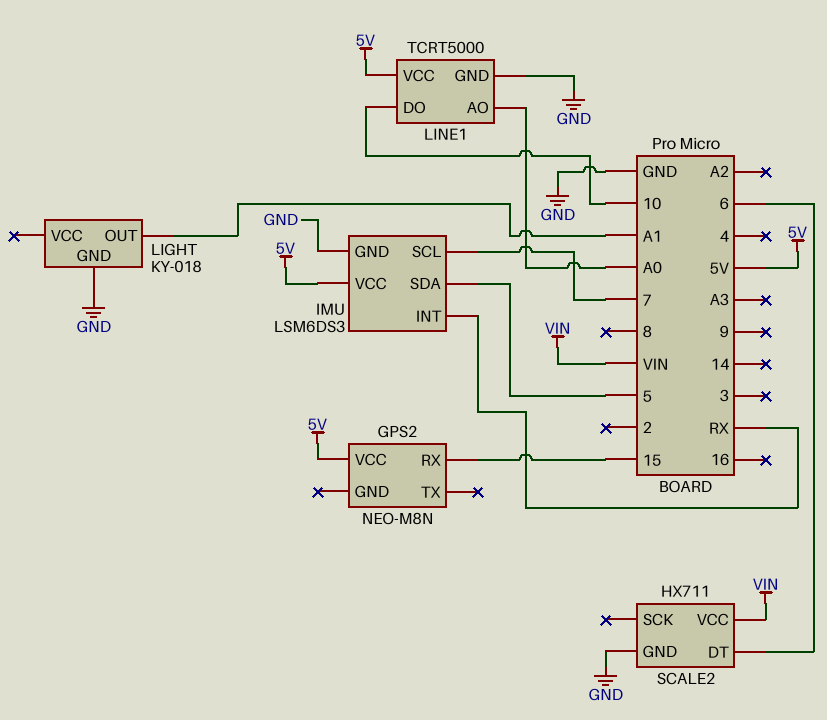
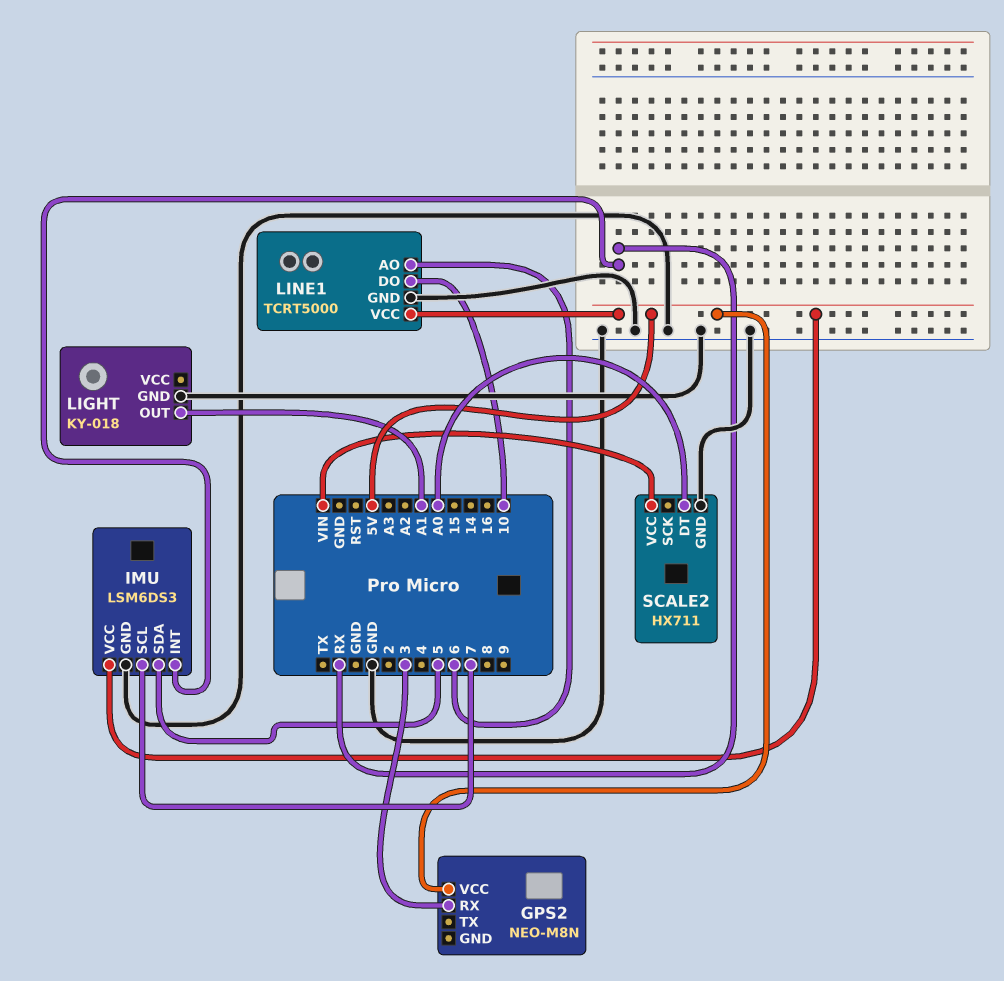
GPS2 pin RX: 15 -> 3
LINE1 pin AO: A0 -> 6
SCALE2 pin DT: 6 -> A0

